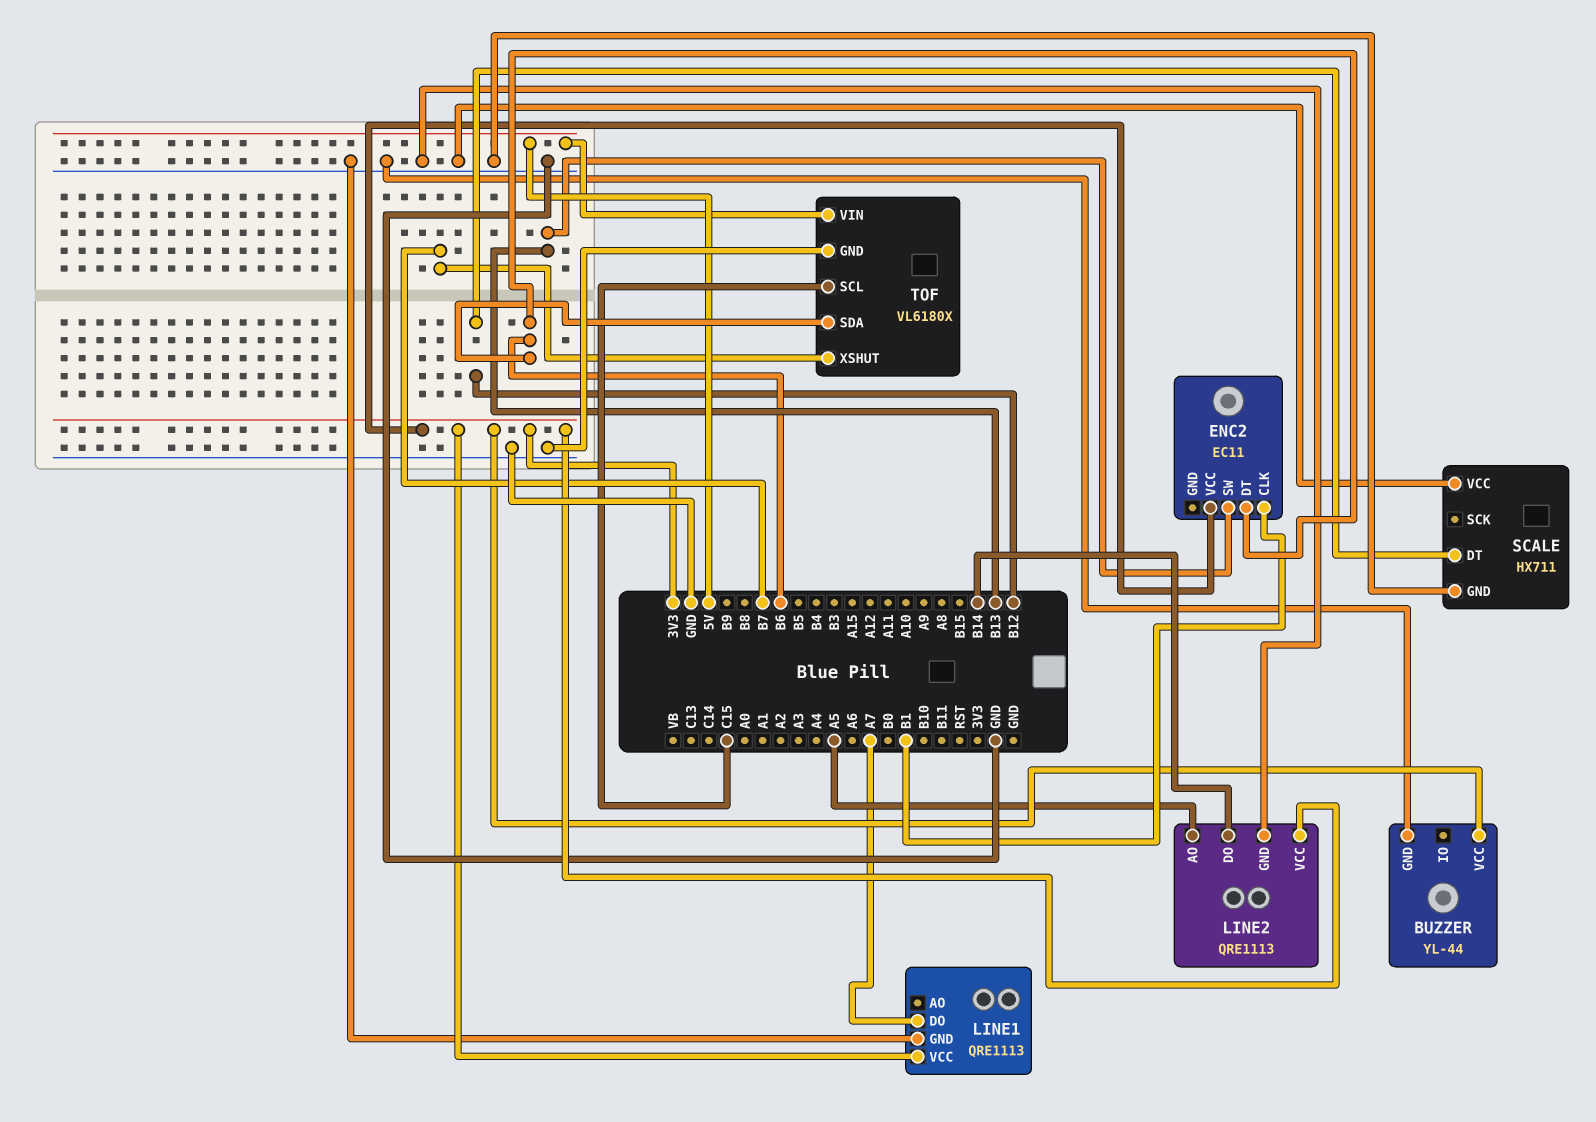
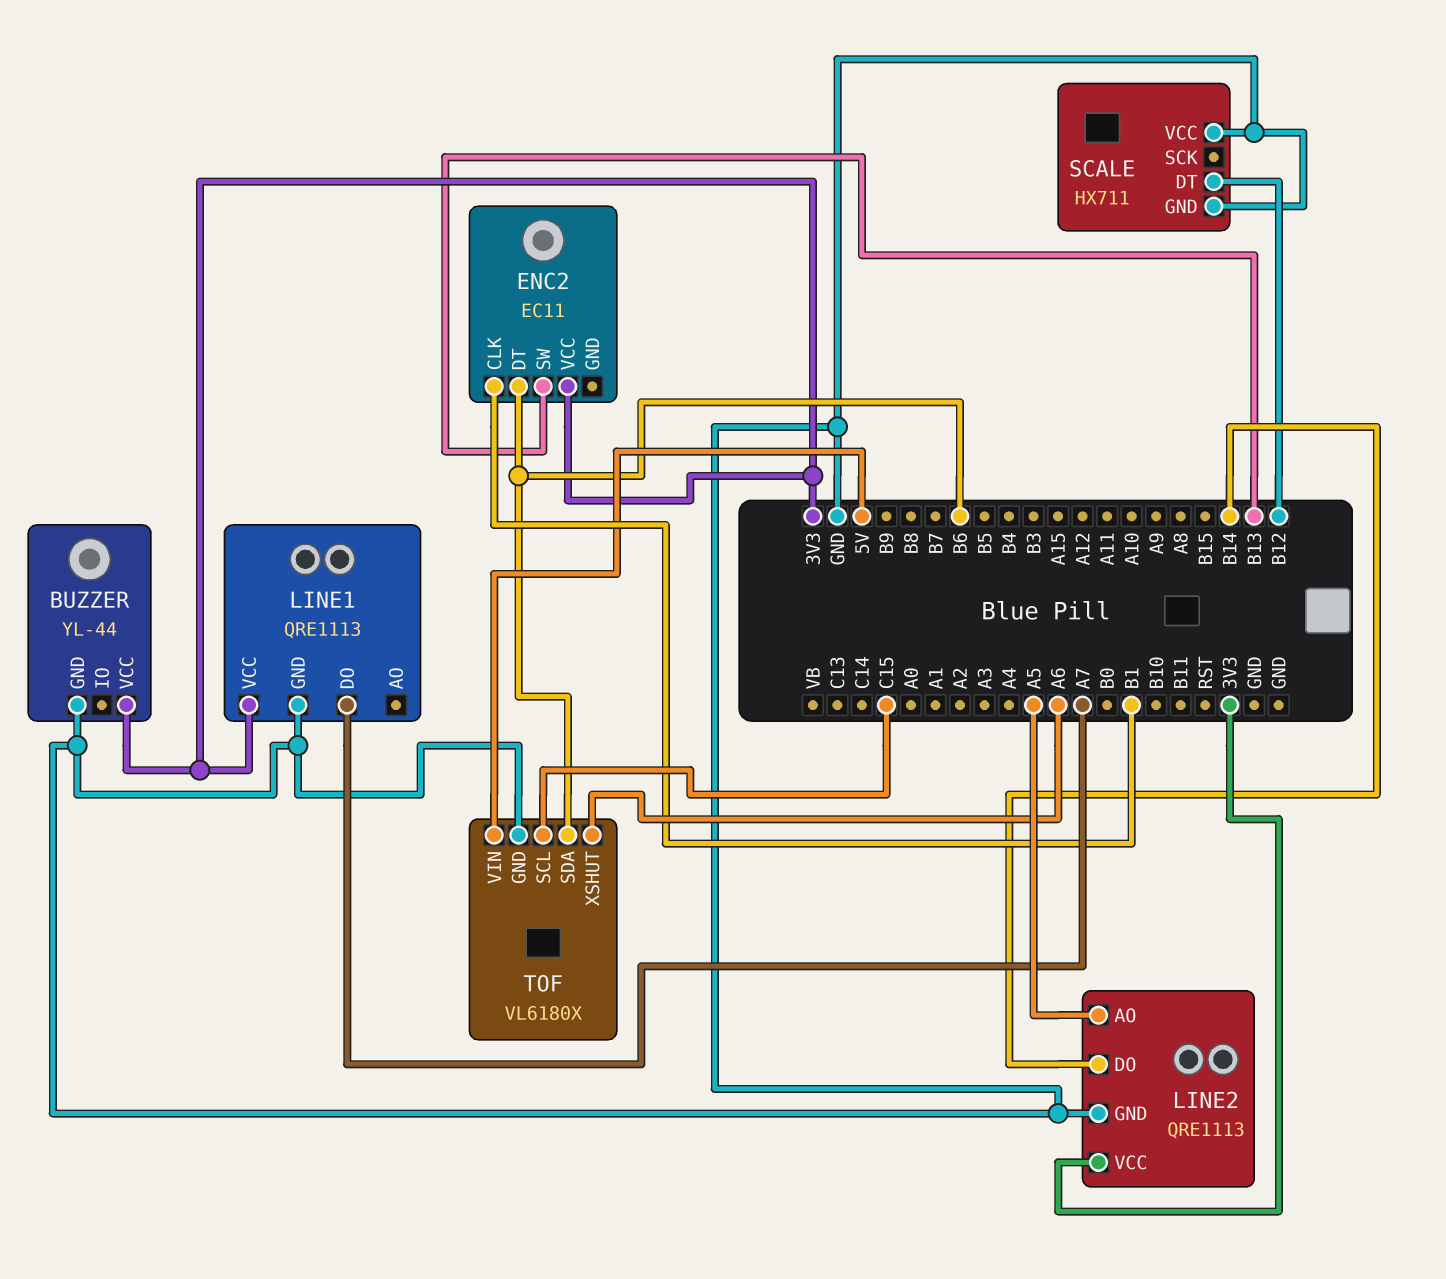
TOF pin XSHUT: B7 -> A6

